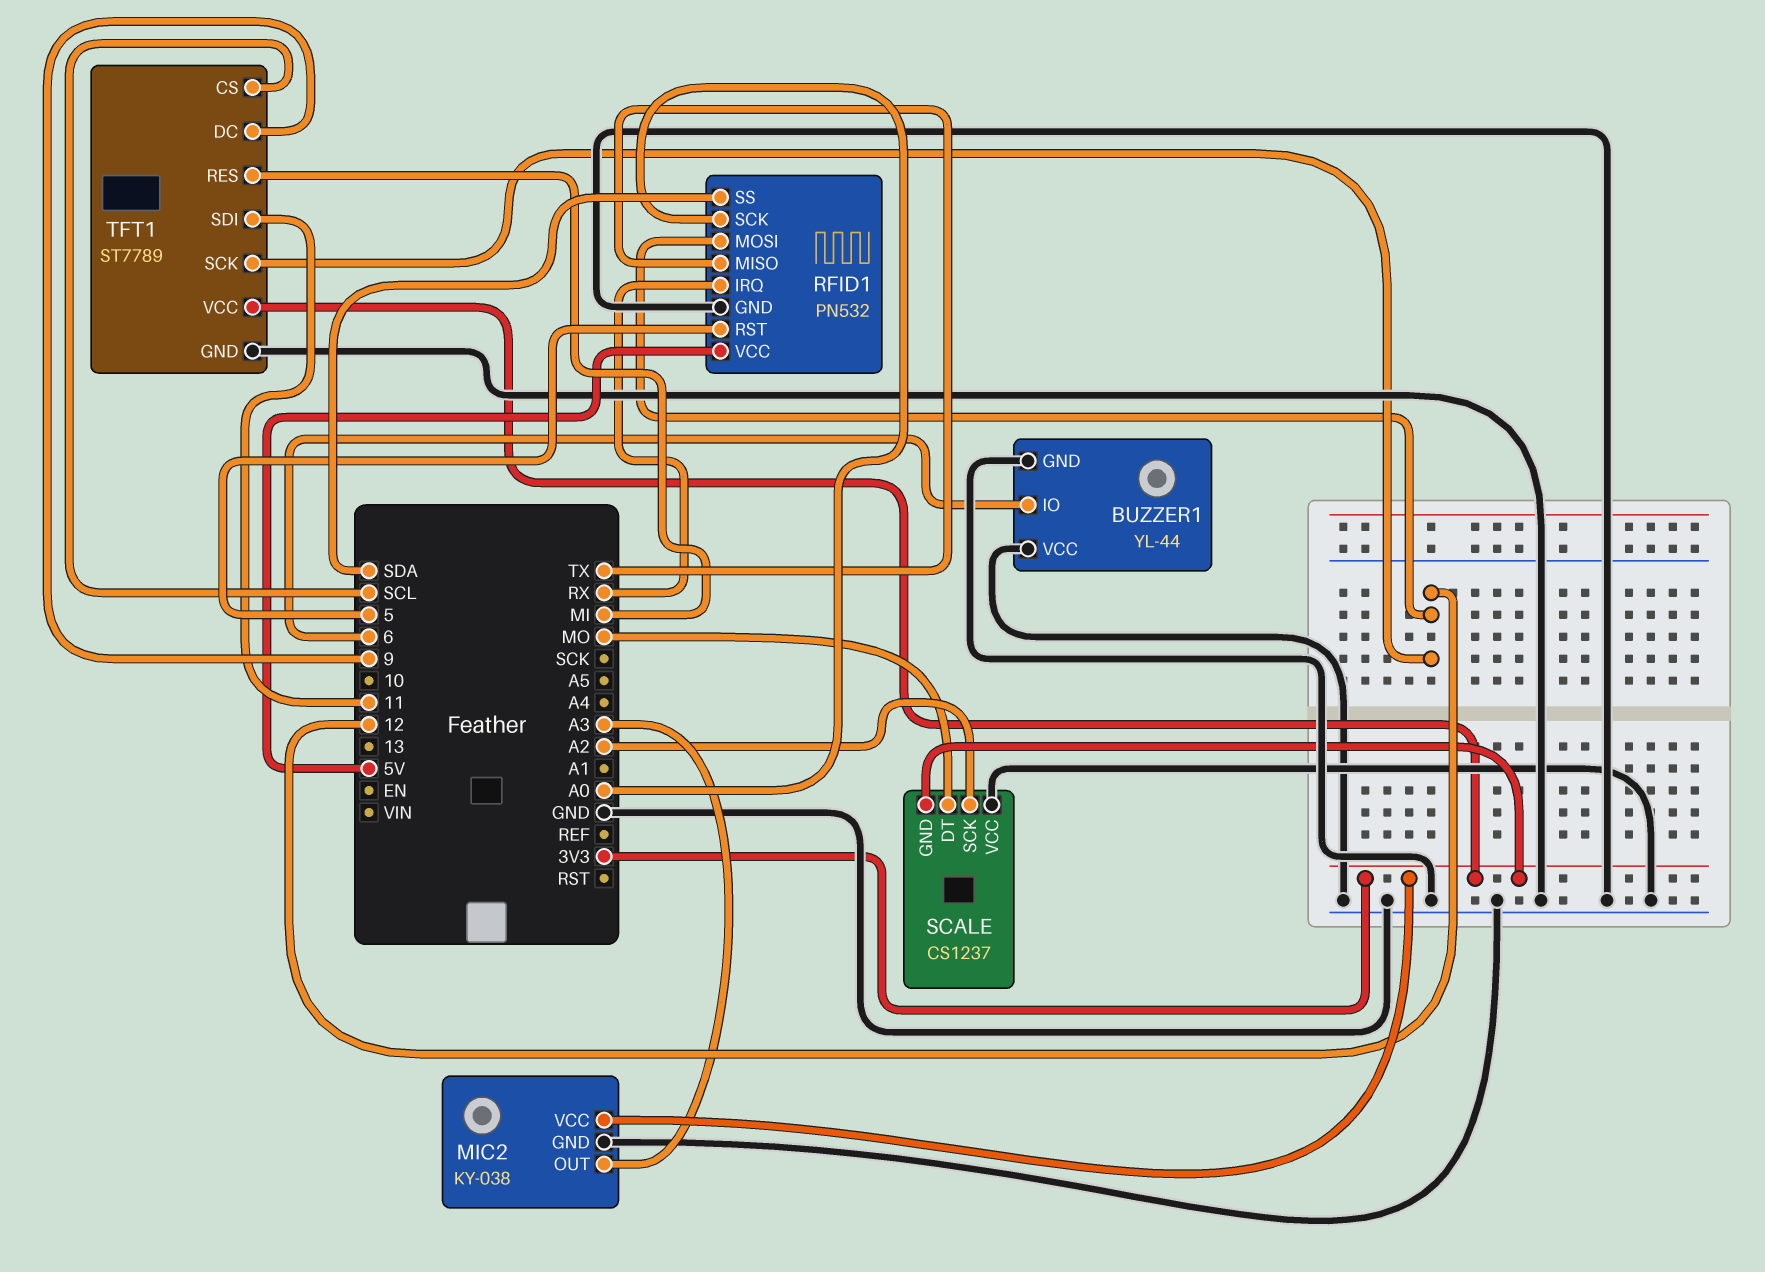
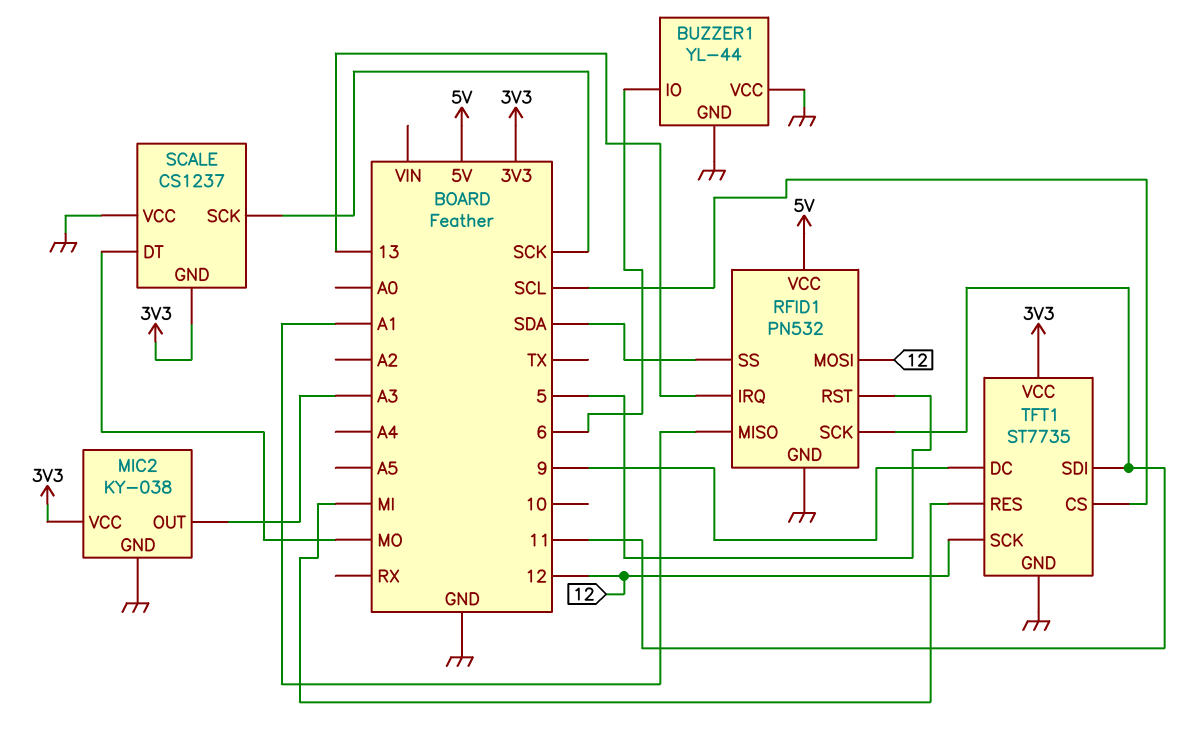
RFID1 pin IRQ: RX -> 13
RFID1 pin MISO: TX -> A1
RFID1 pin SCK: A0 -> 11
SCALE pin SCK: A2 -> SCK
TFT1: ST7789 -> ST7735

